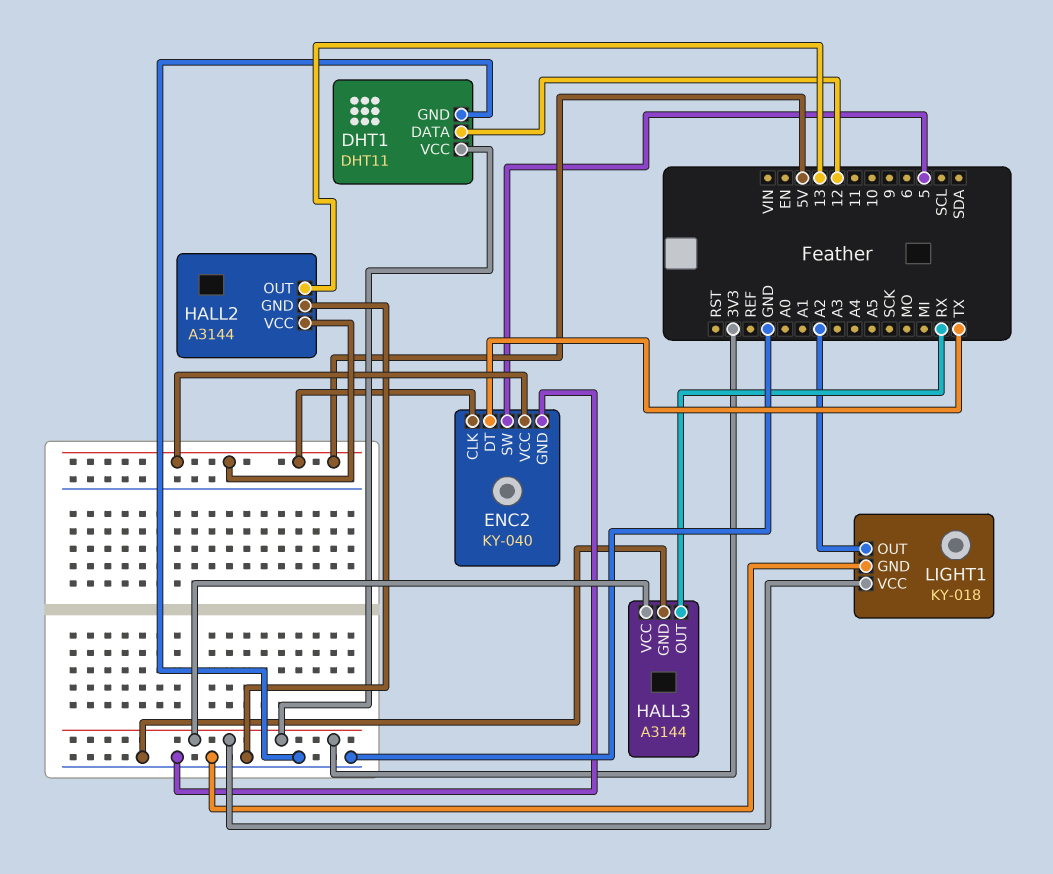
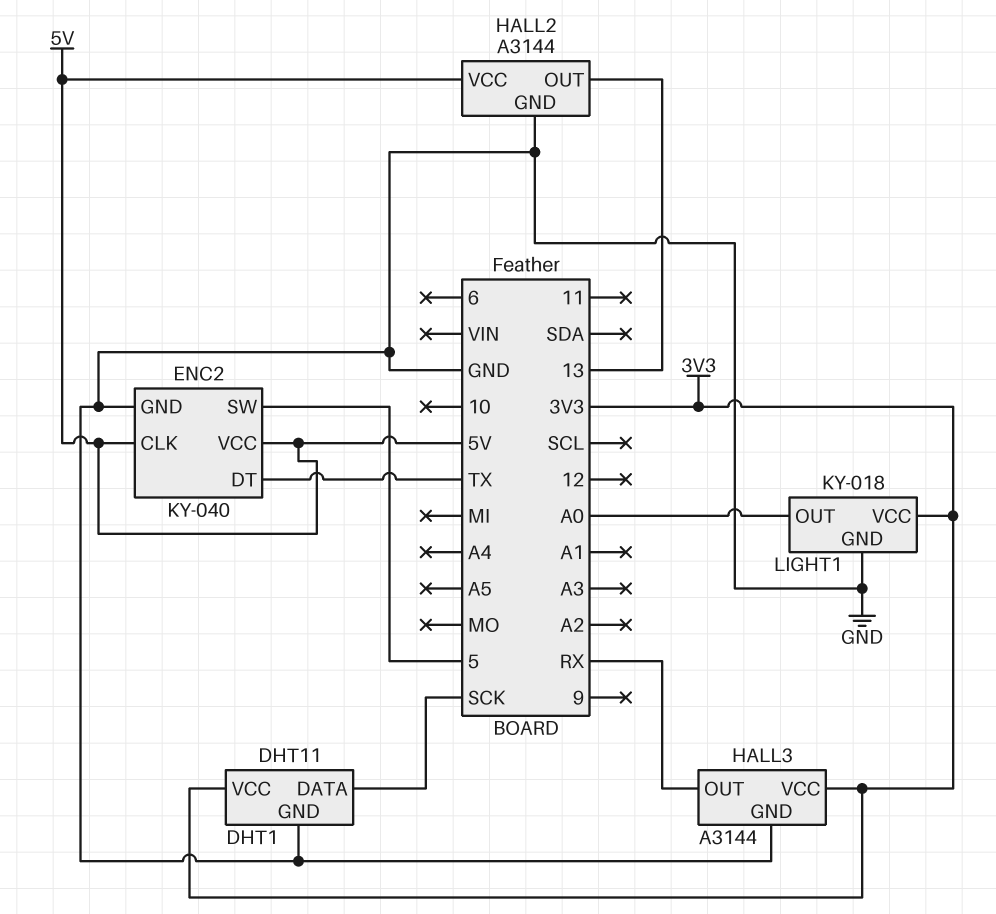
DHT1 pin DATA: 12 -> SCK
LIGHT1 pin OUT: A2 -> A0

